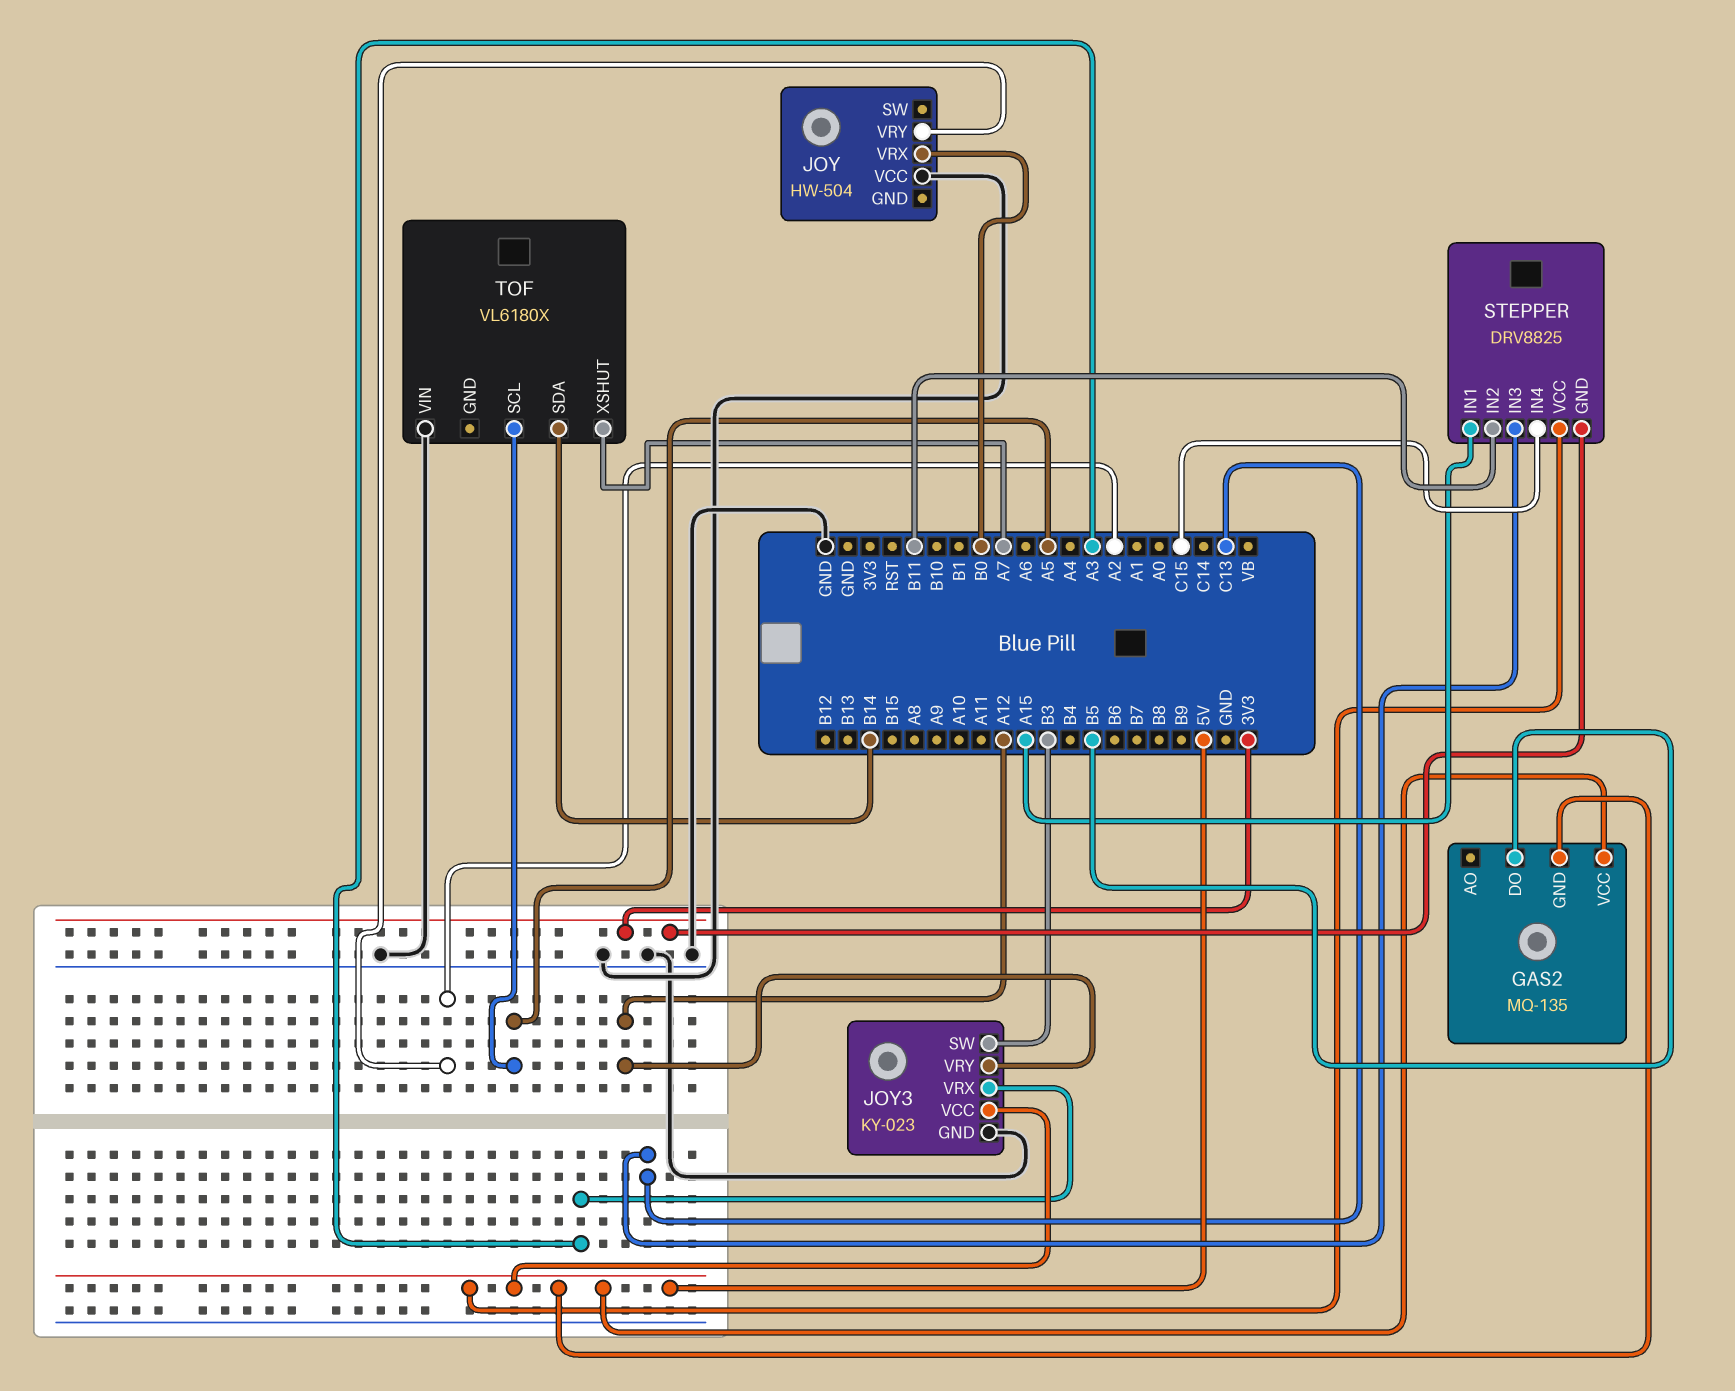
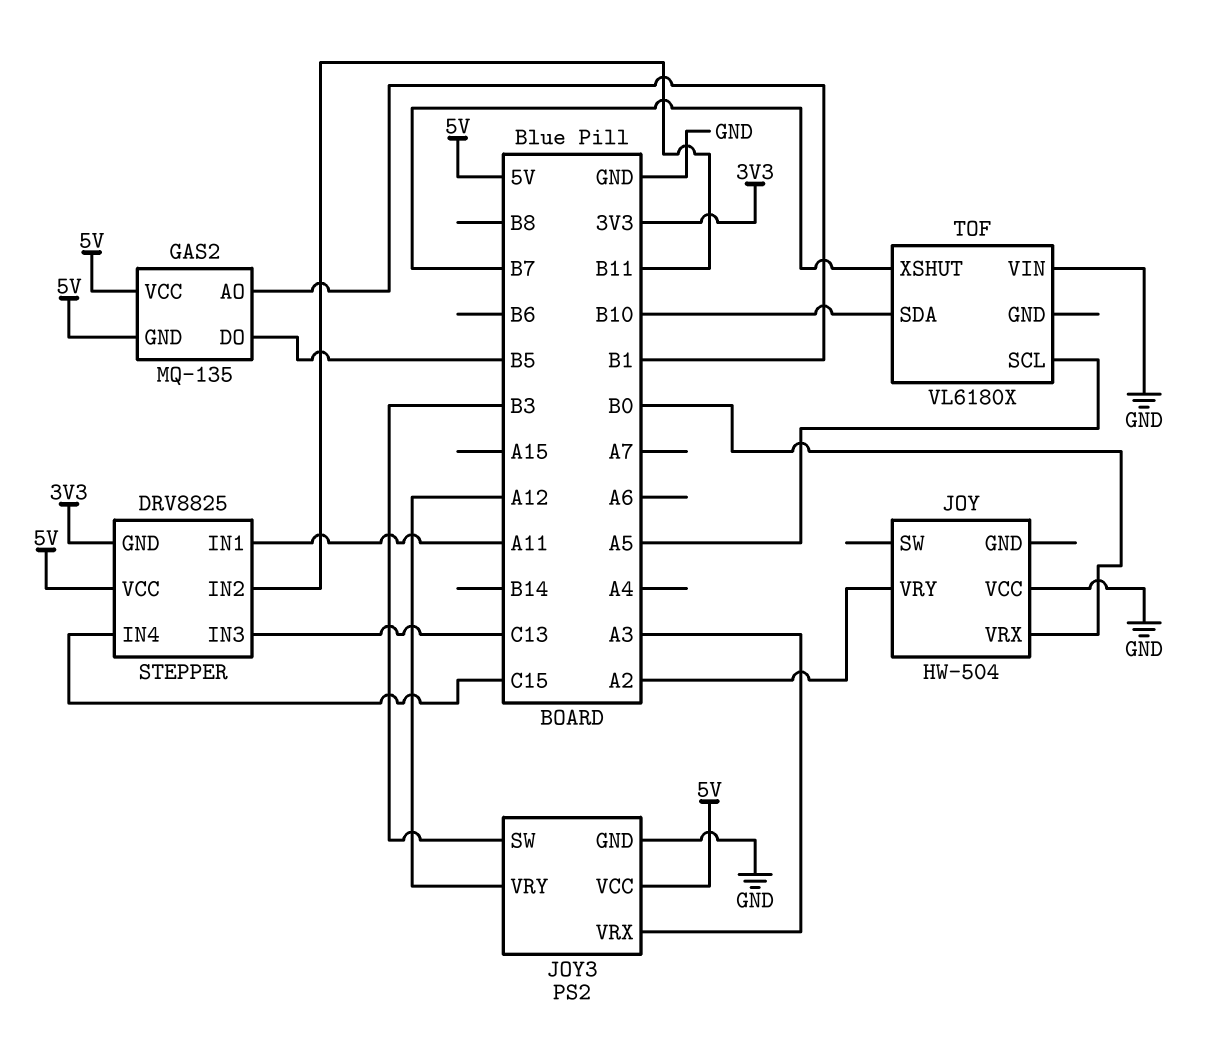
GAS2 pin AO: none -> B1
JOY3: KY-023 -> PS2
STEPPER pin IN1: A15 -> A11
TOF pin SDA: B14 -> B10
TOF pin XSHUT: A7 -> B7

